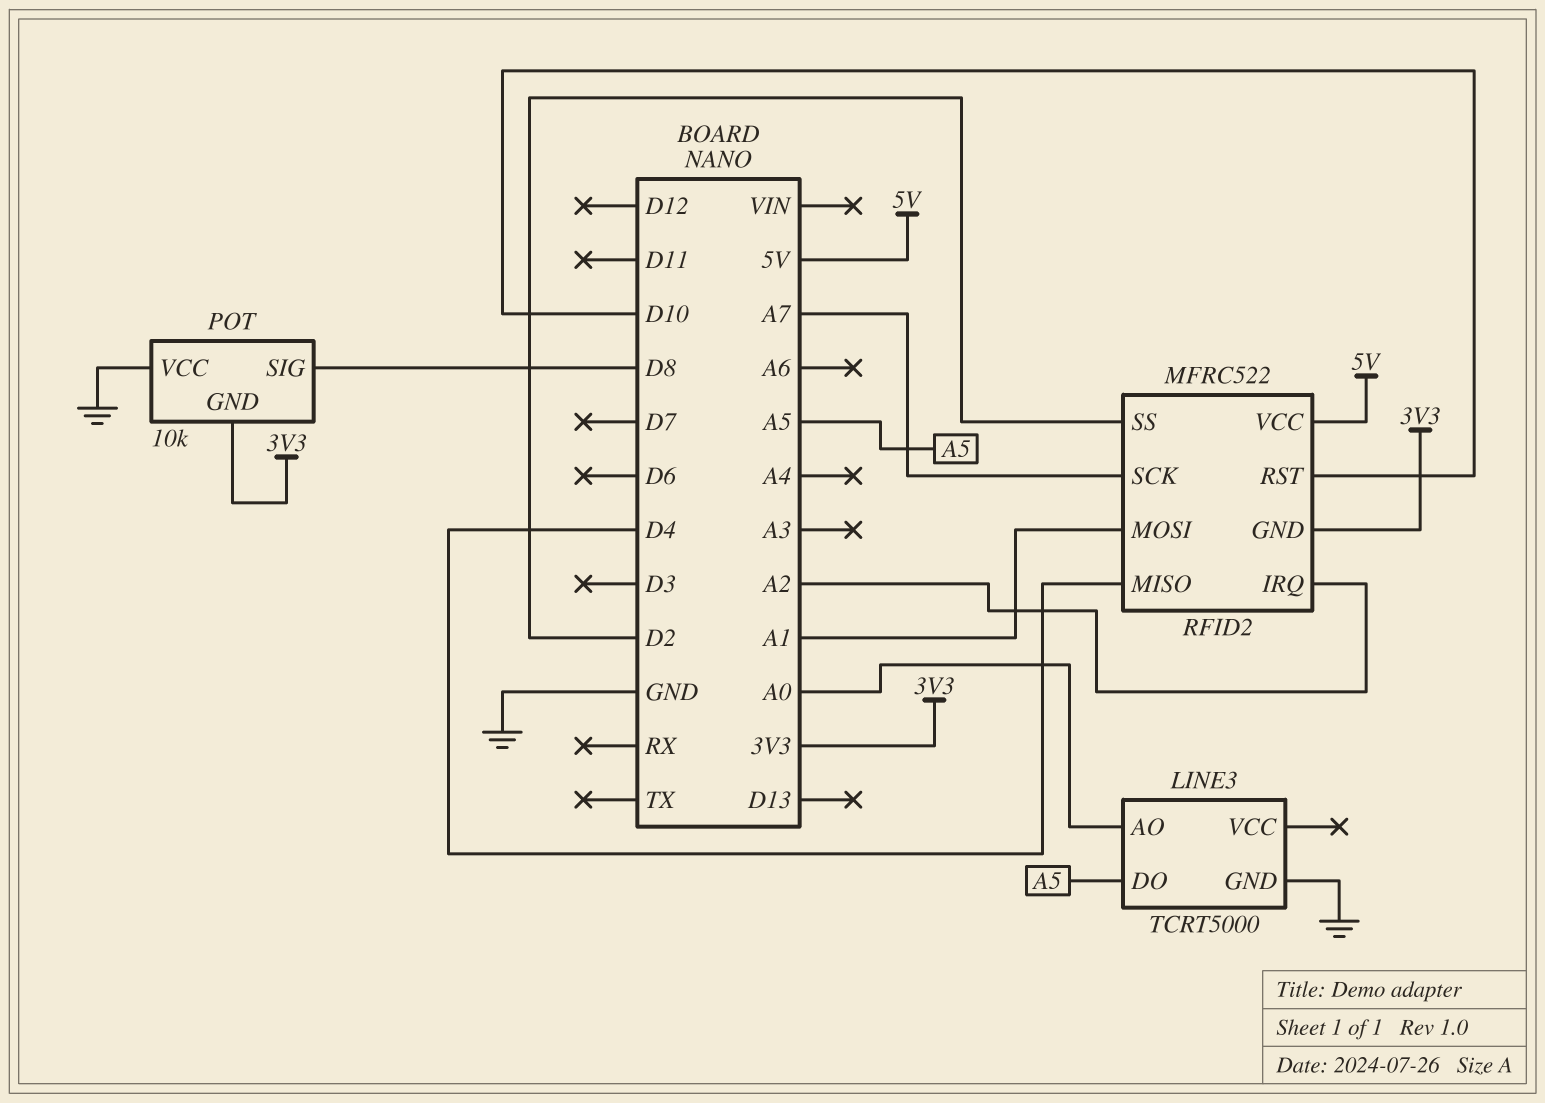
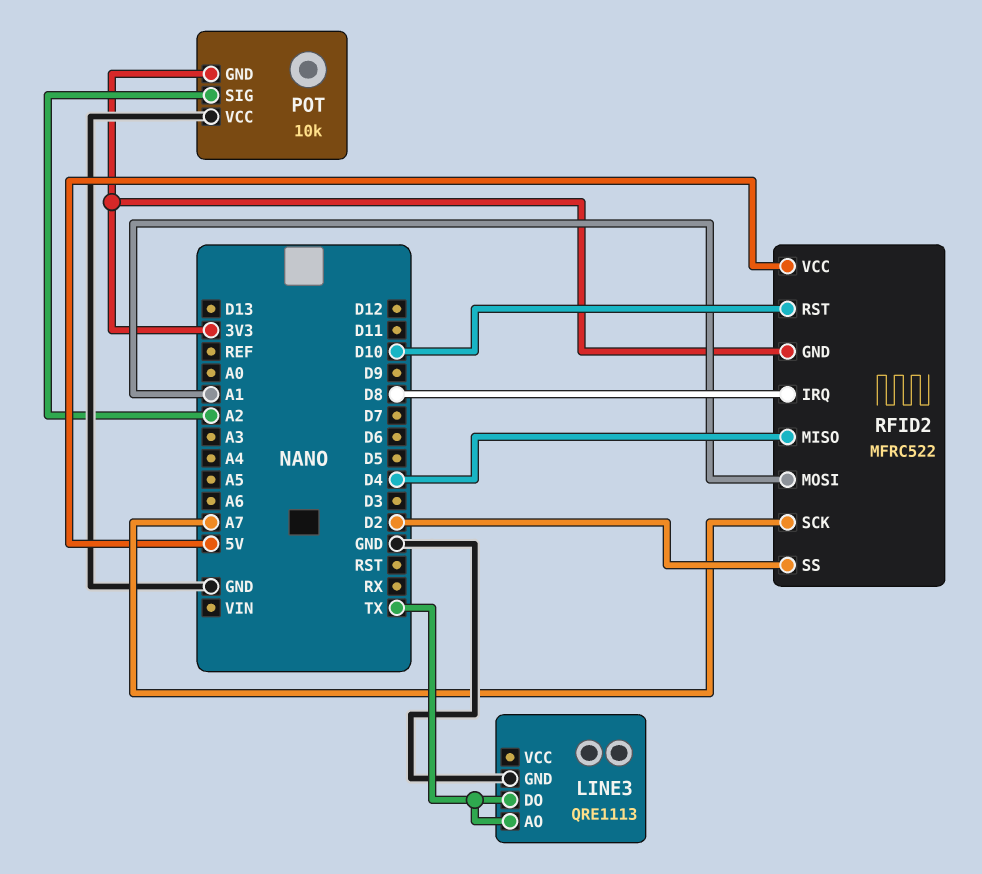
LINE3: TCRT5000 -> QRE1113
LINE3 pin AO: A0 -> TX
LINE3 pin DO: A5 -> TX
POT pin SIG: D8 -> A2
RFID2 pin IRQ: A2 -> D8

